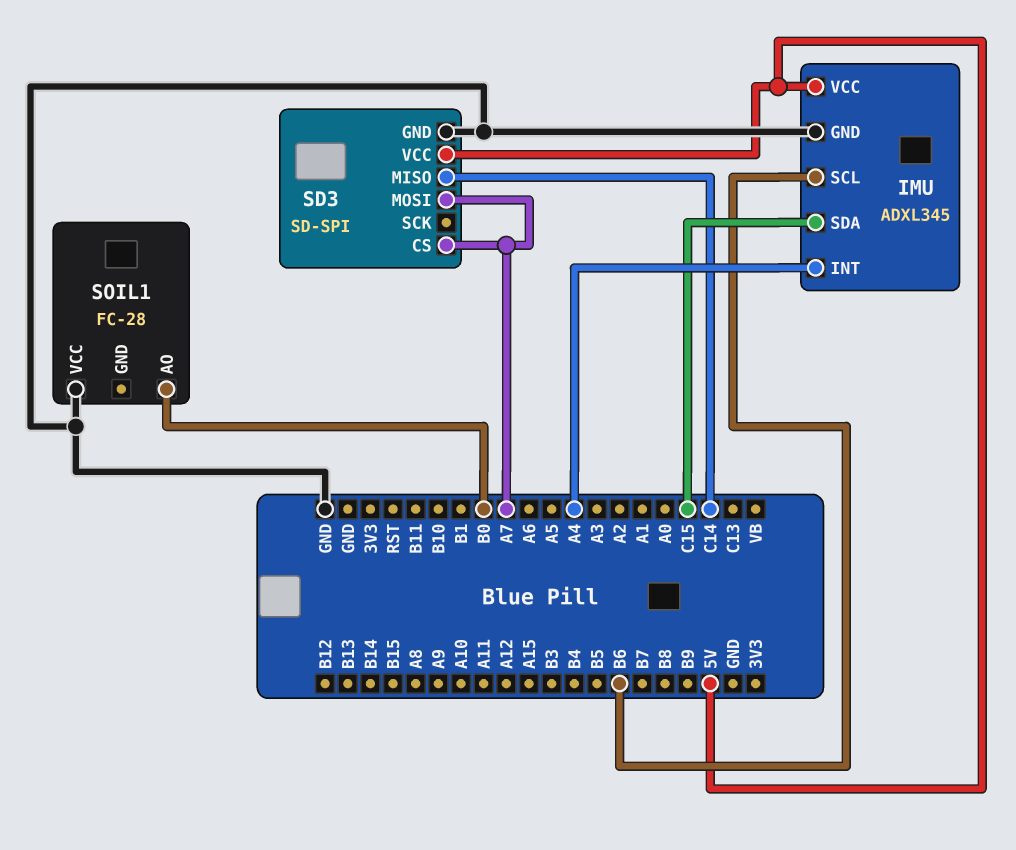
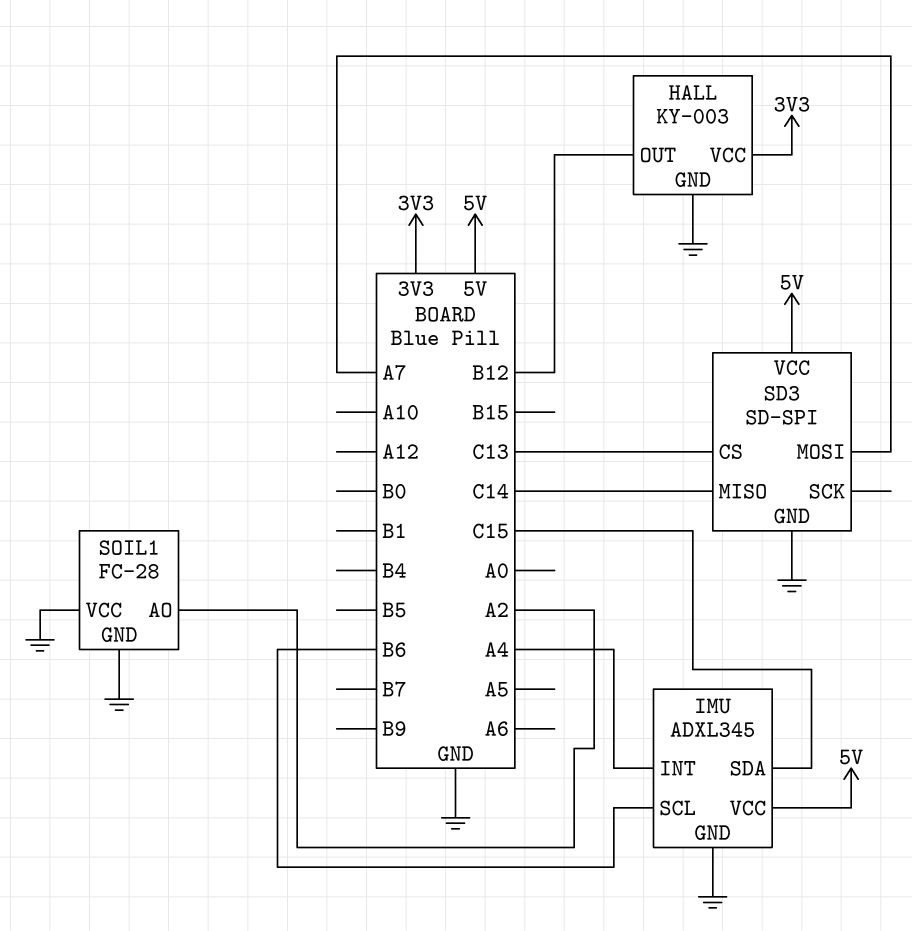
HALL: none -> KY-003
HALL pin GND: none -> GND
HALL pin OUT: none -> B12
HALL pin VCC: none -> 3V3
SD3 pin CS: A7 -> C13
SOIL1 pin AO: B0 -> A2
SOIL1 pin GND: none -> GND

